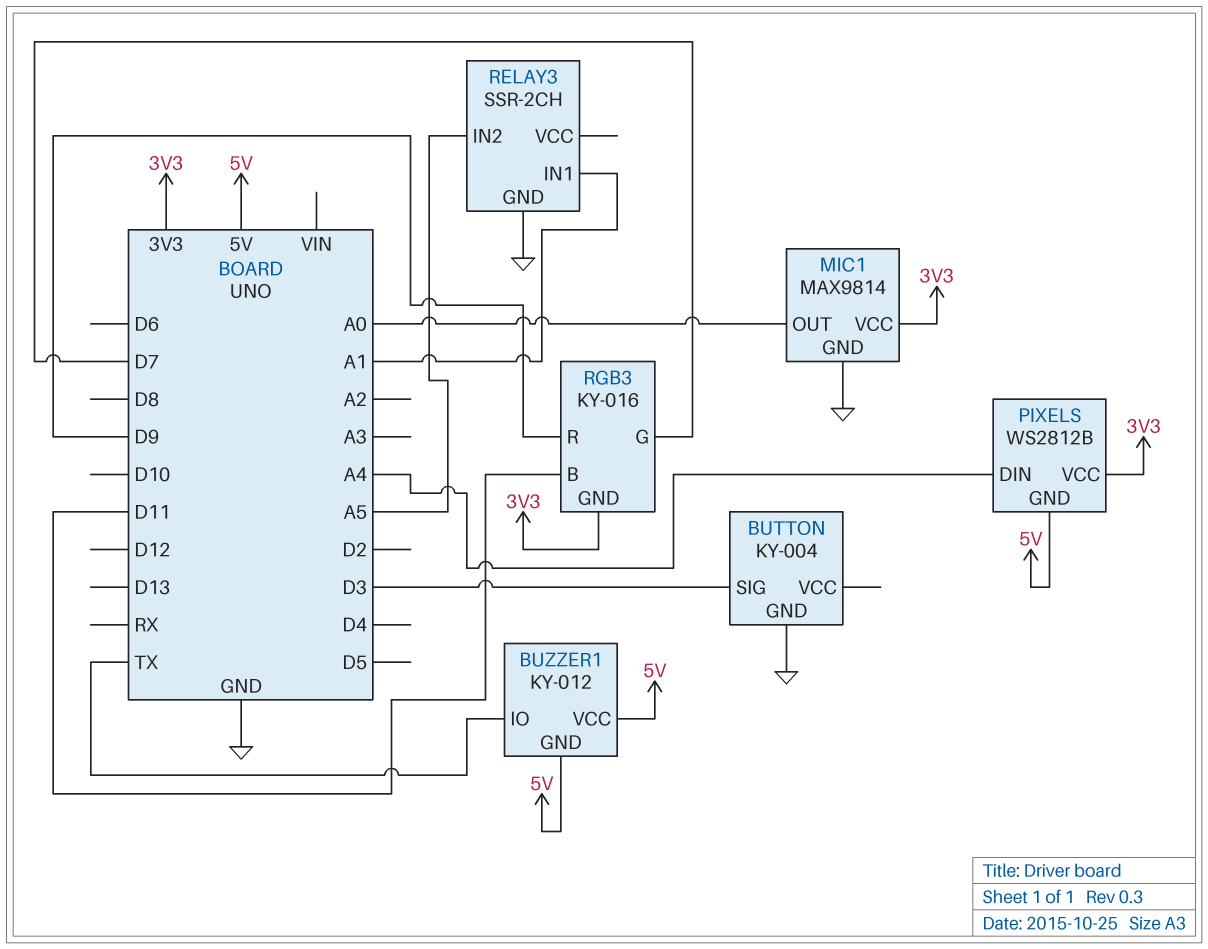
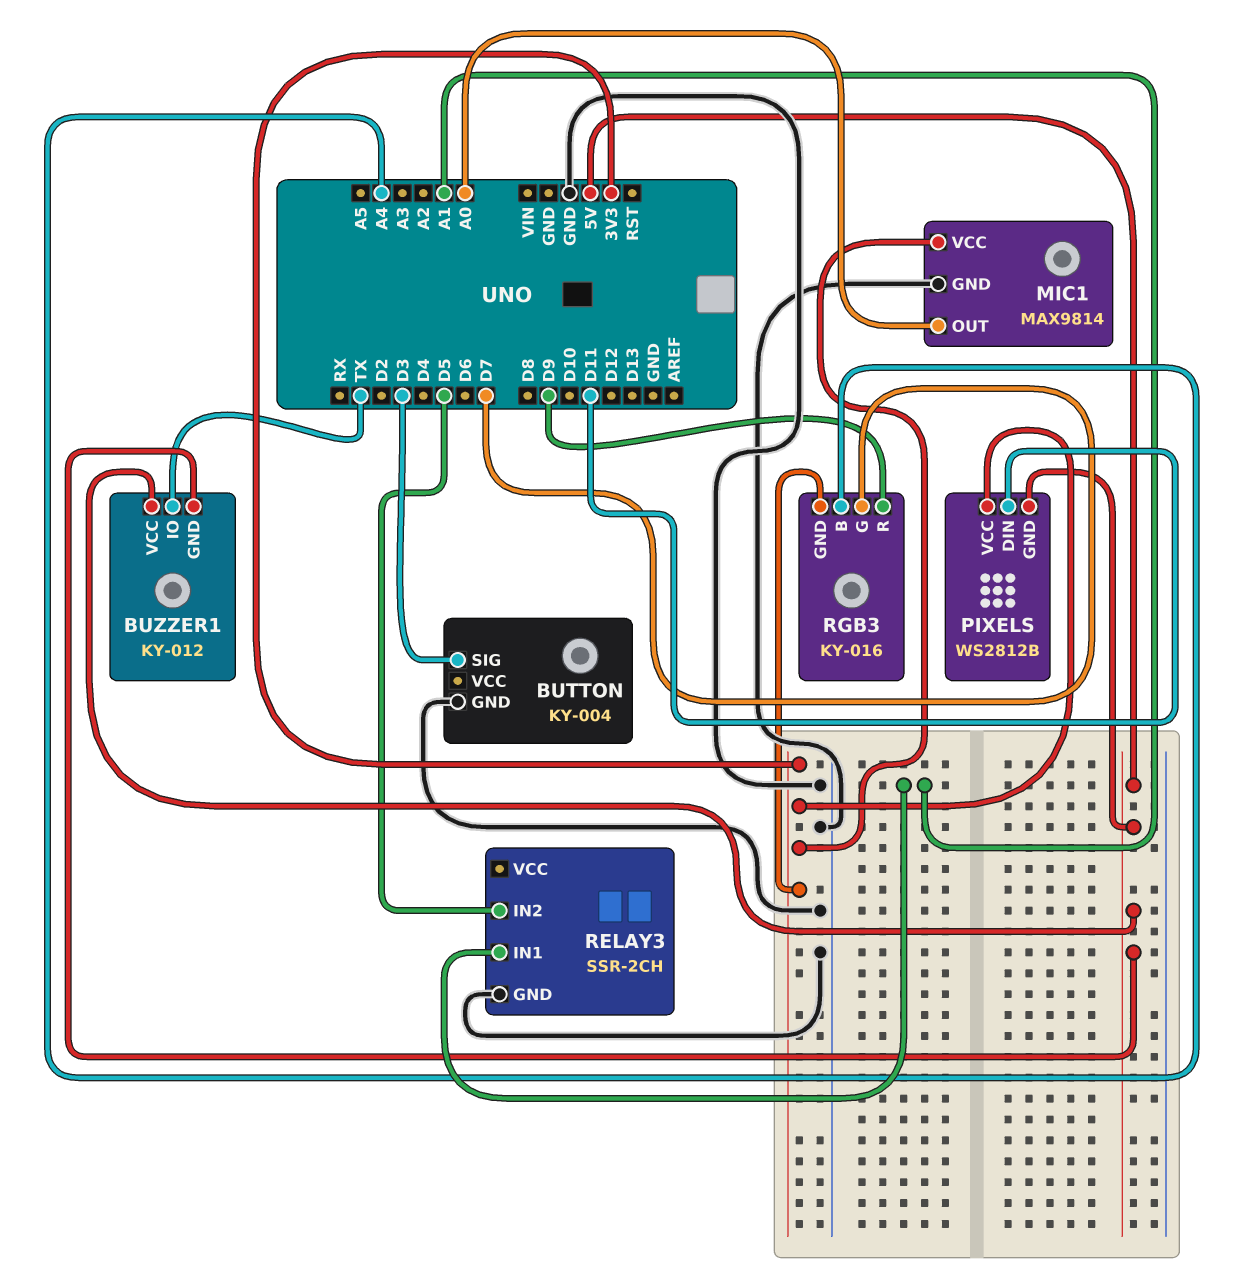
PIXELS pin DIN: A4 -> D11
RELAY3 pin IN2: A5 -> D5
RGB3 pin B: D11 -> A4

